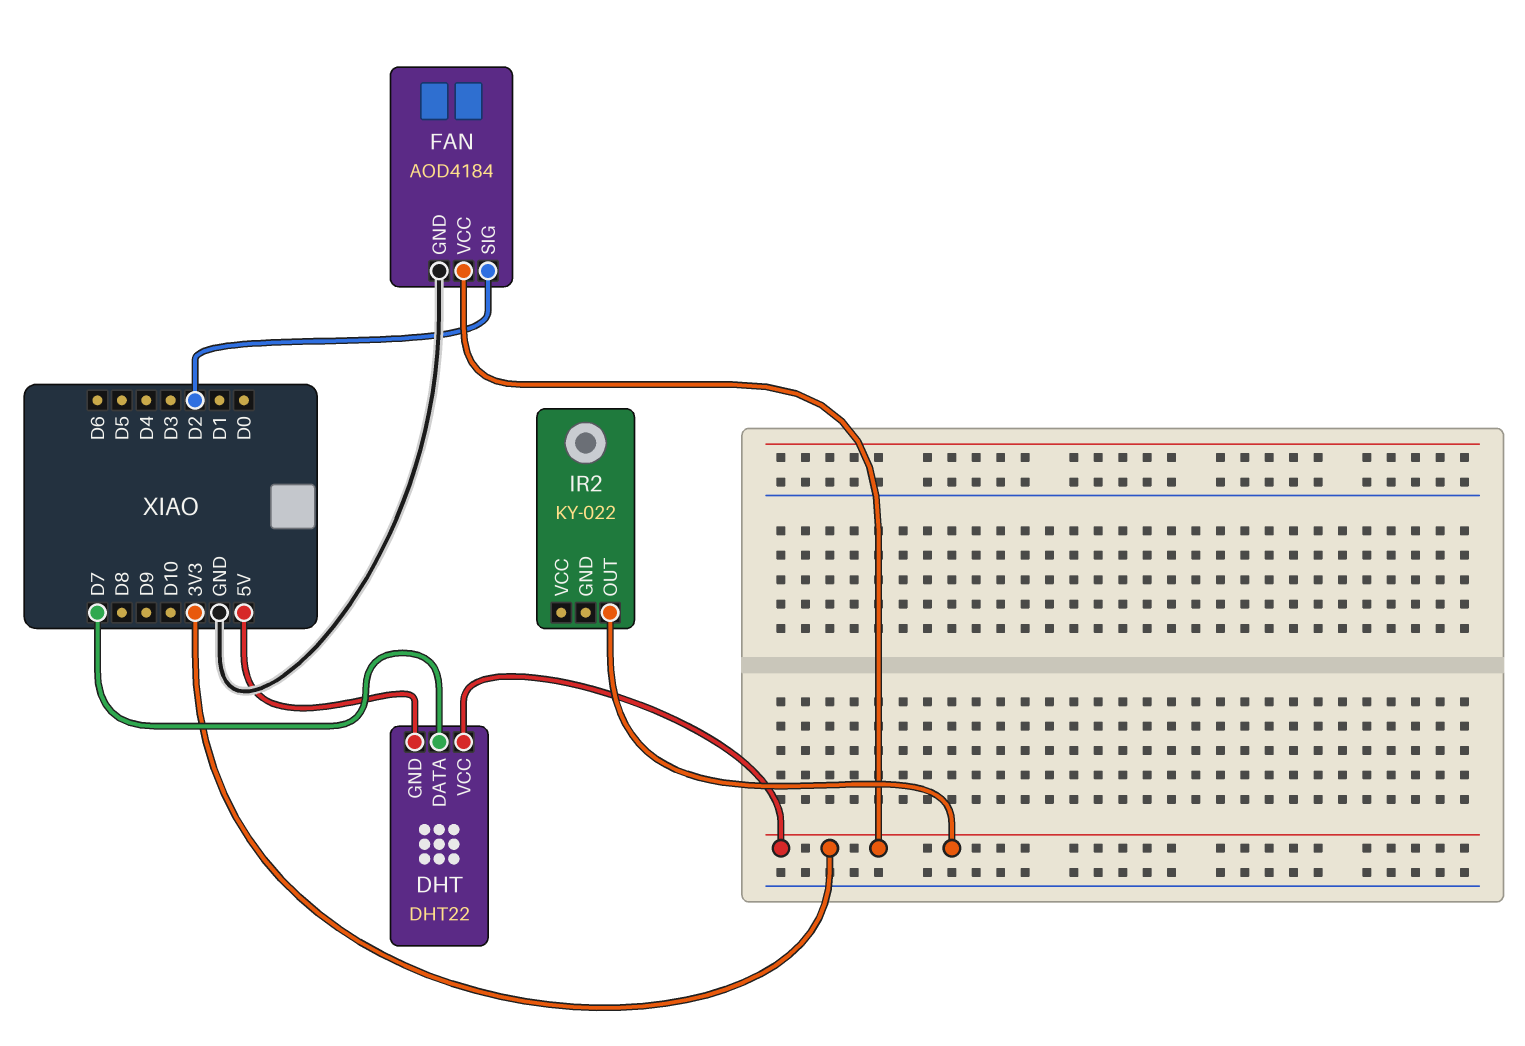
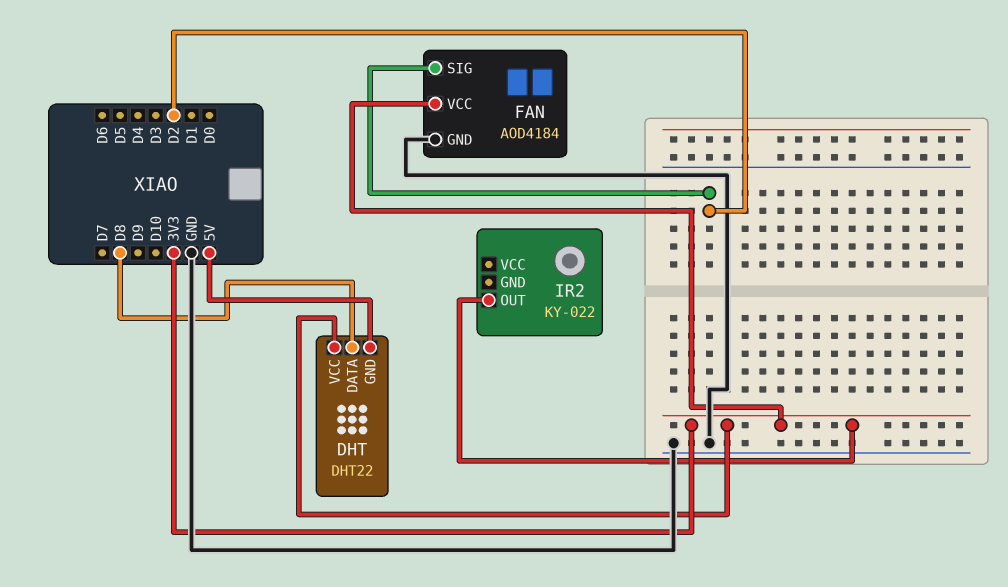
DHT pin DATA: D7 -> D8

